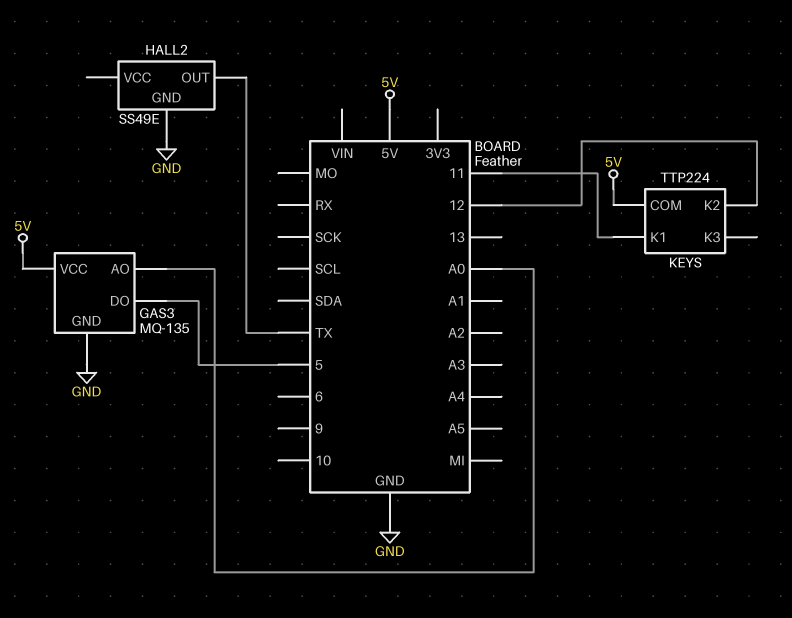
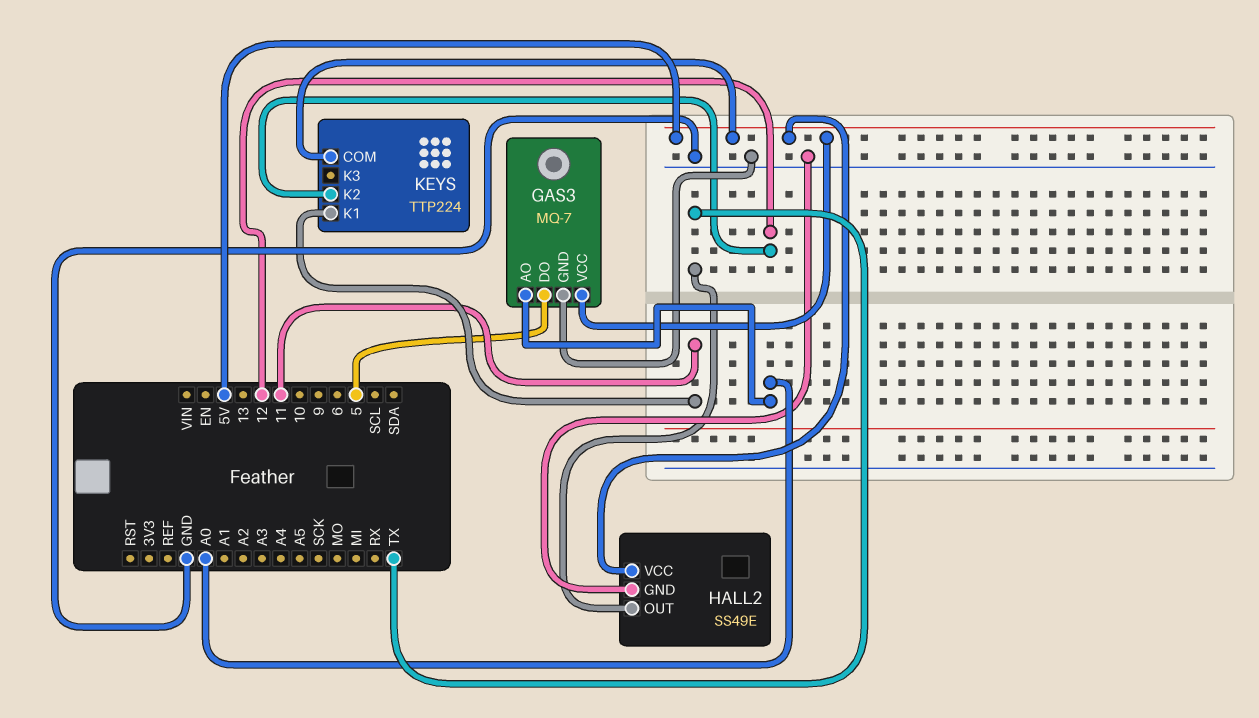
GAS3: MQ-135 -> MQ-7
HALL2 pin VCC: none -> 5V

